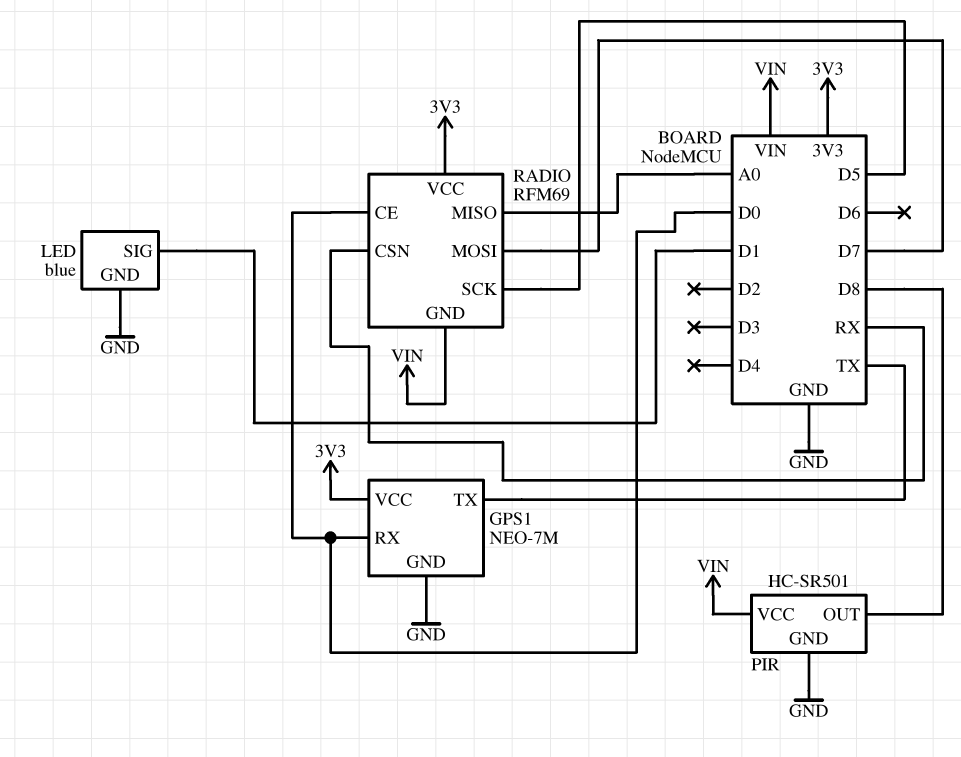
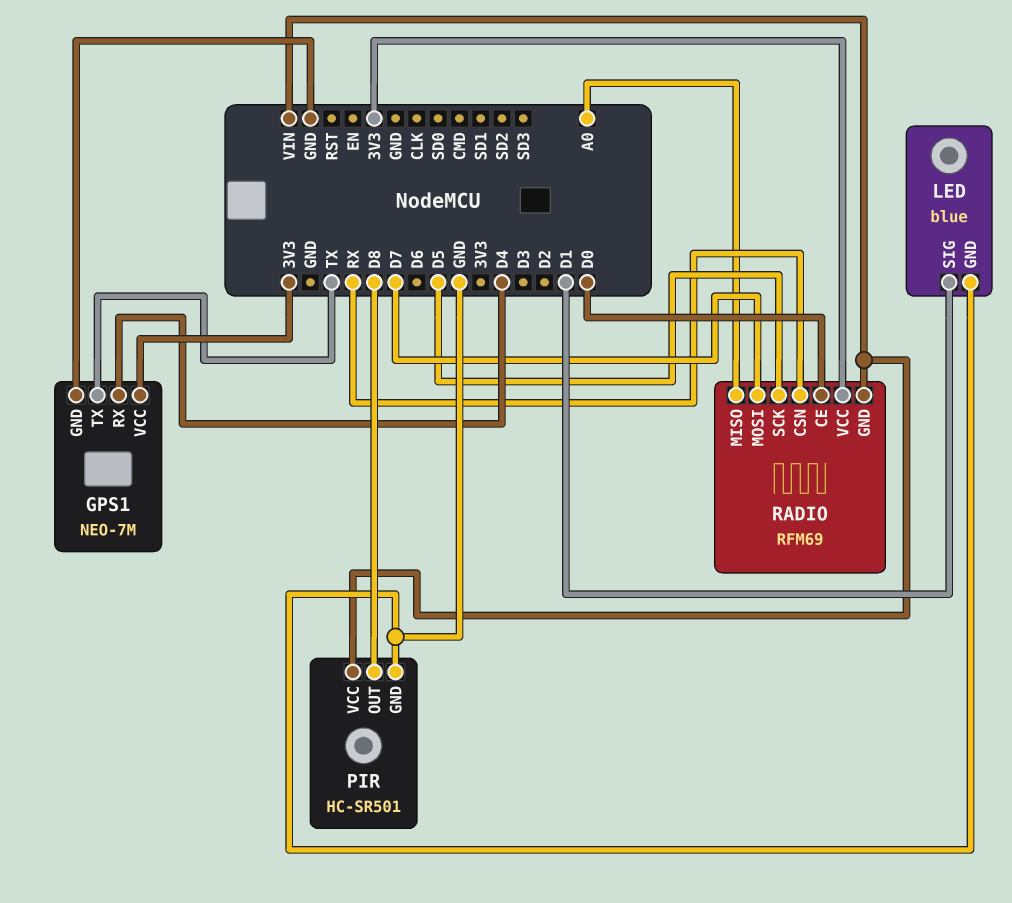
GPS1 pin RX: D0 -> D4

